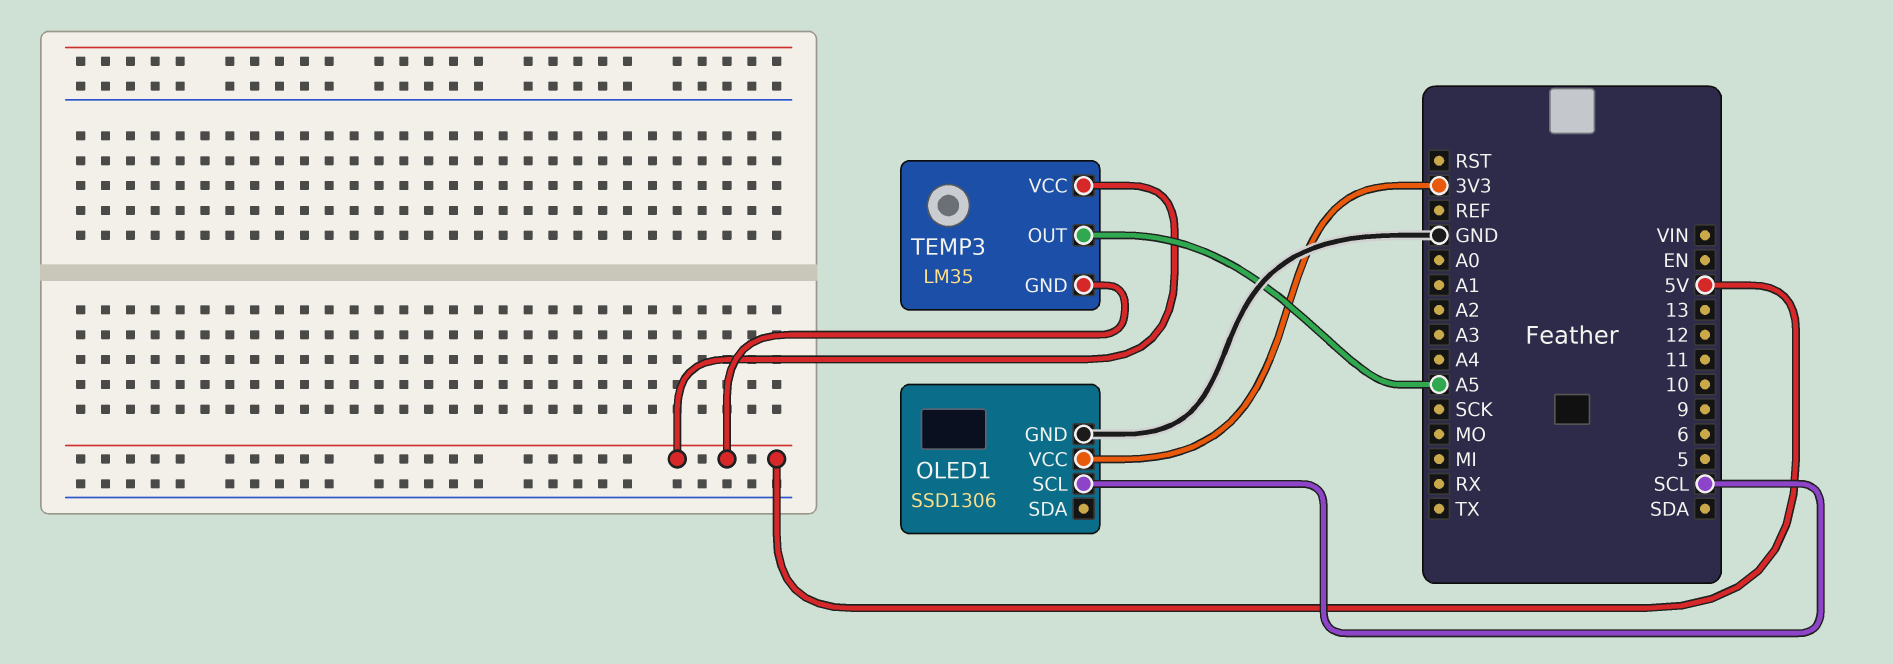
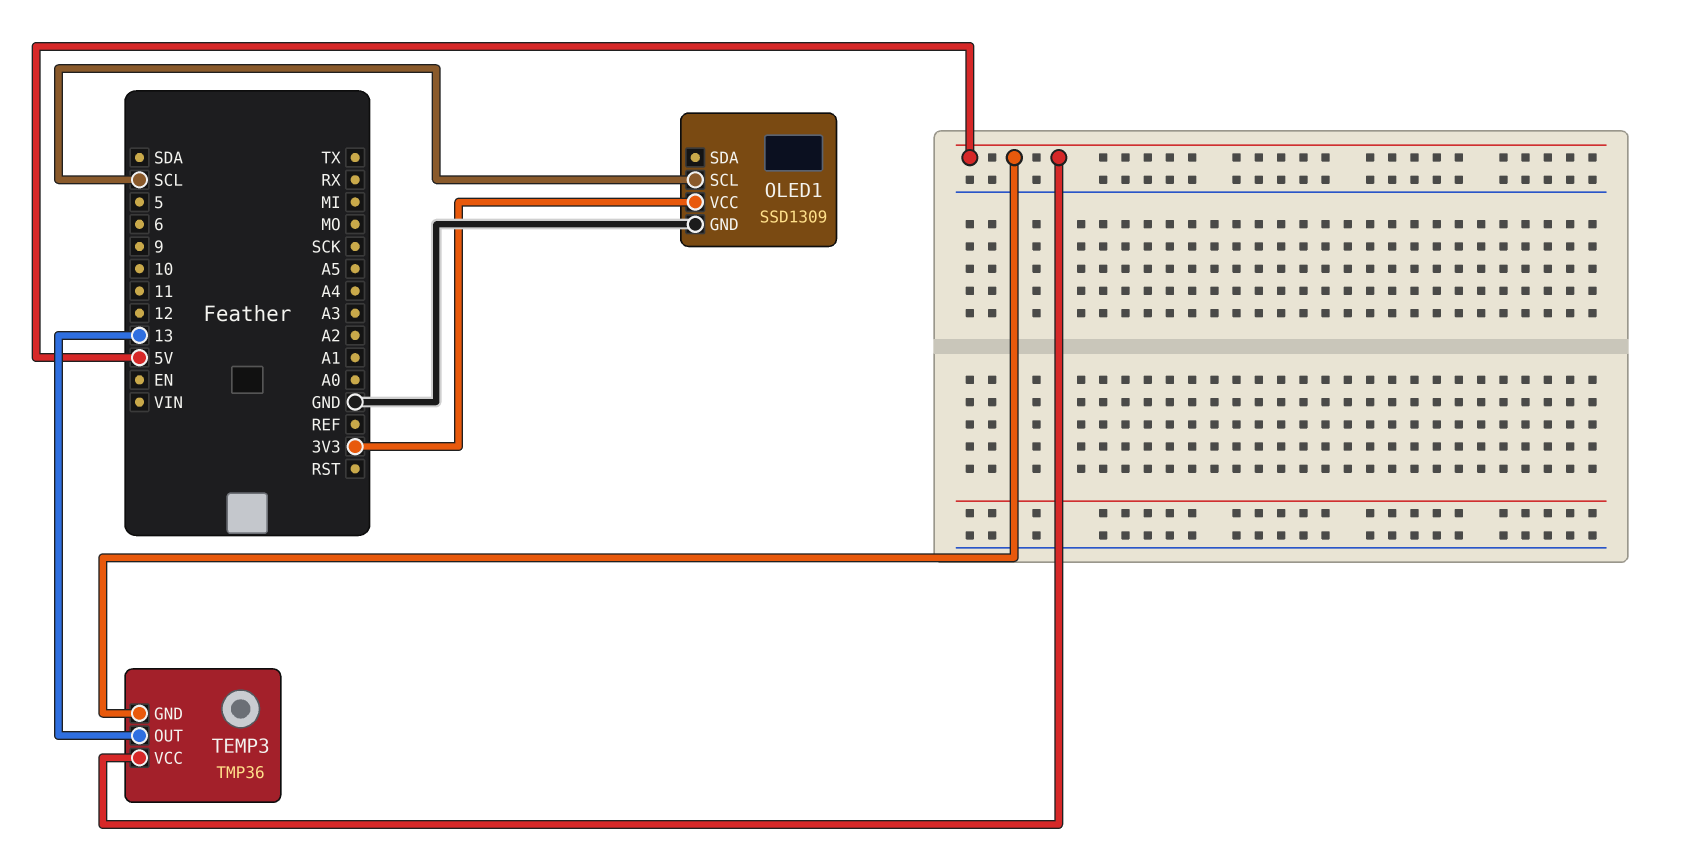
OLED1: SSD1306 -> SSD1309
TEMP3: LM35 -> TMP36
TEMP3 pin OUT: A5 -> 13

